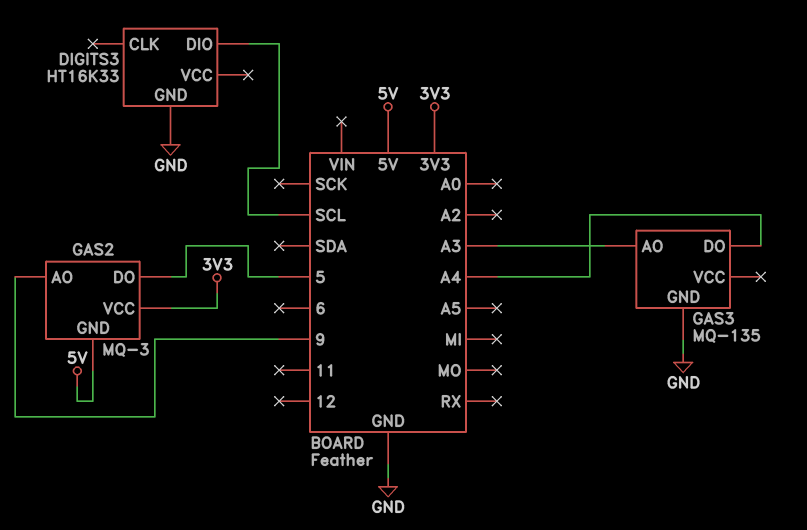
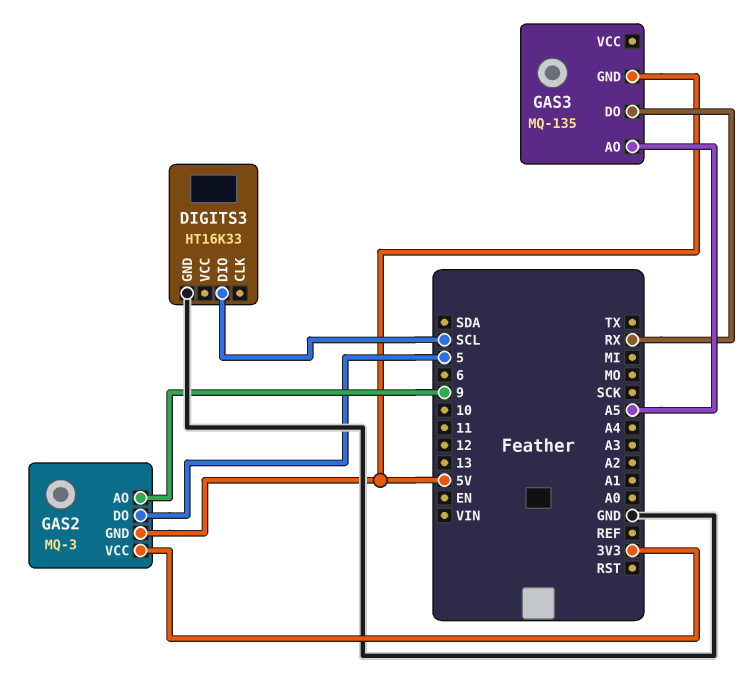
GAS3 pin AO: A3 -> A5
GAS3 pin DO: A4 -> RX
GAS3 pin GND: GND -> 5V

